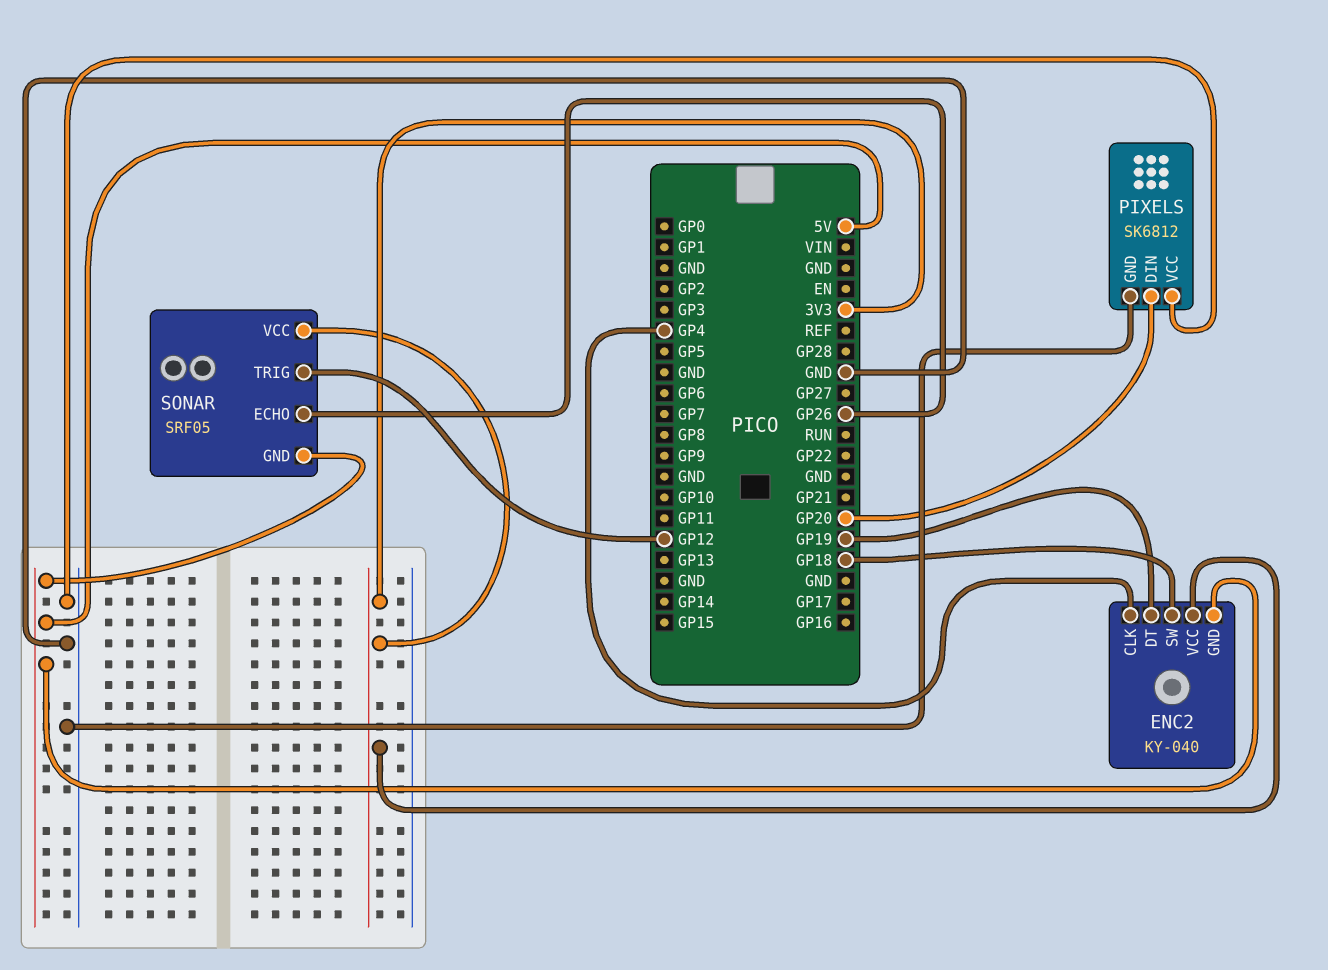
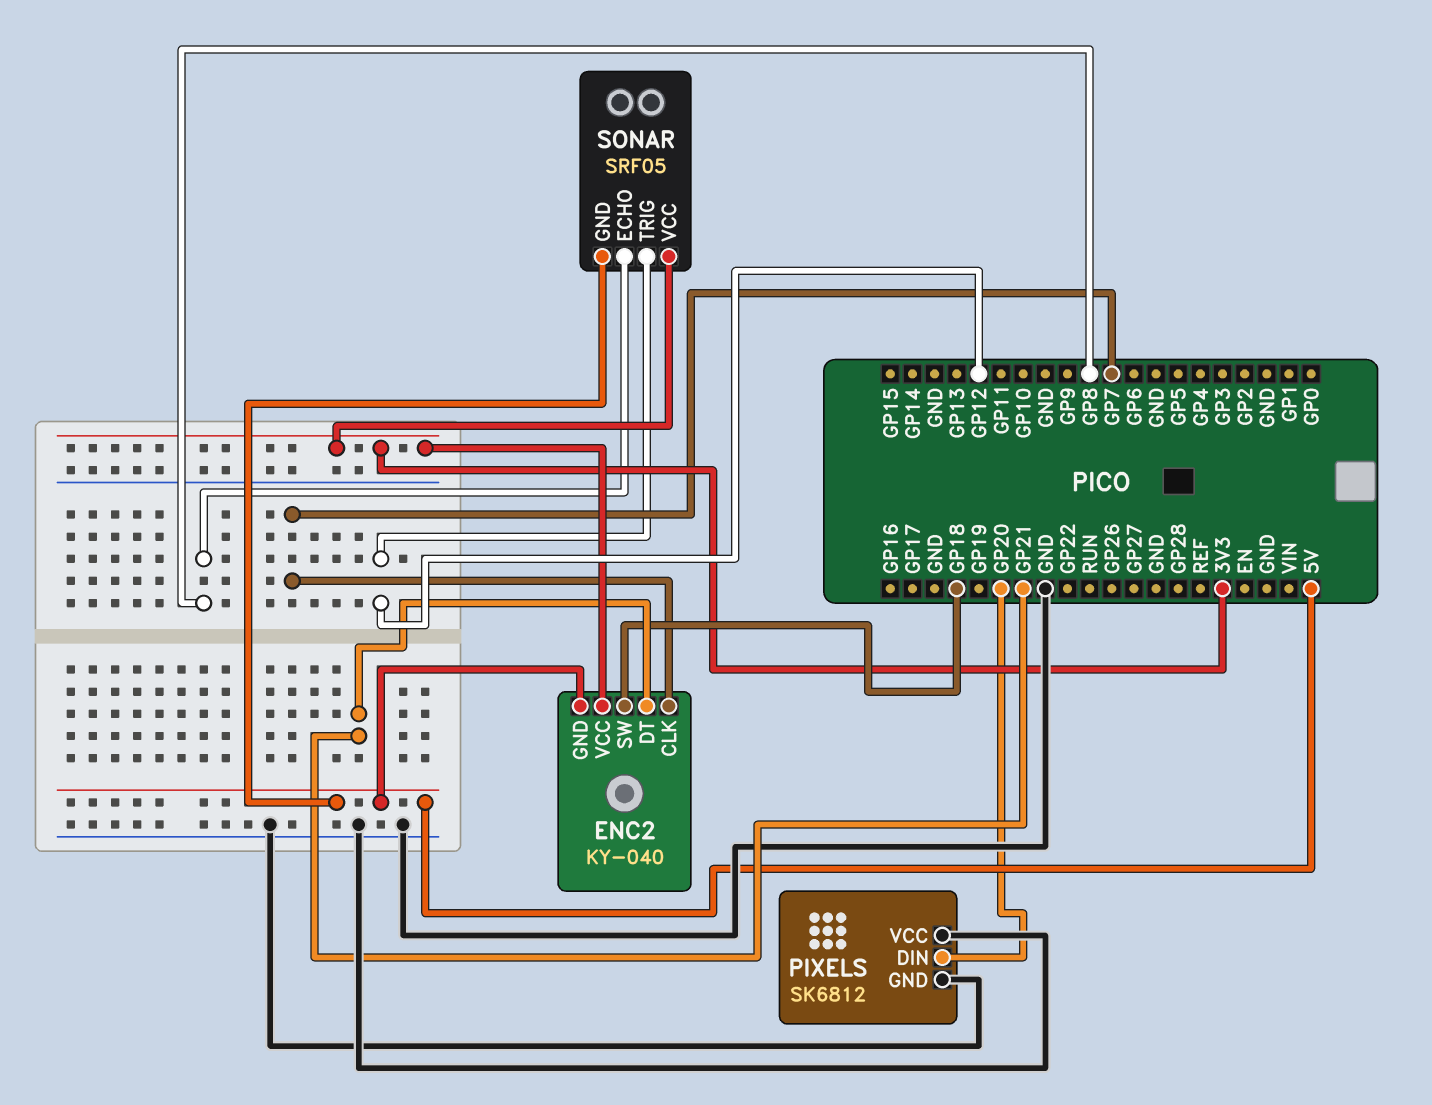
ENC2 pin CLK: GP4 -> GP7
ENC2 pin DT: GP19 -> GP21
SONAR pin ECHO: GP26 -> GP8

